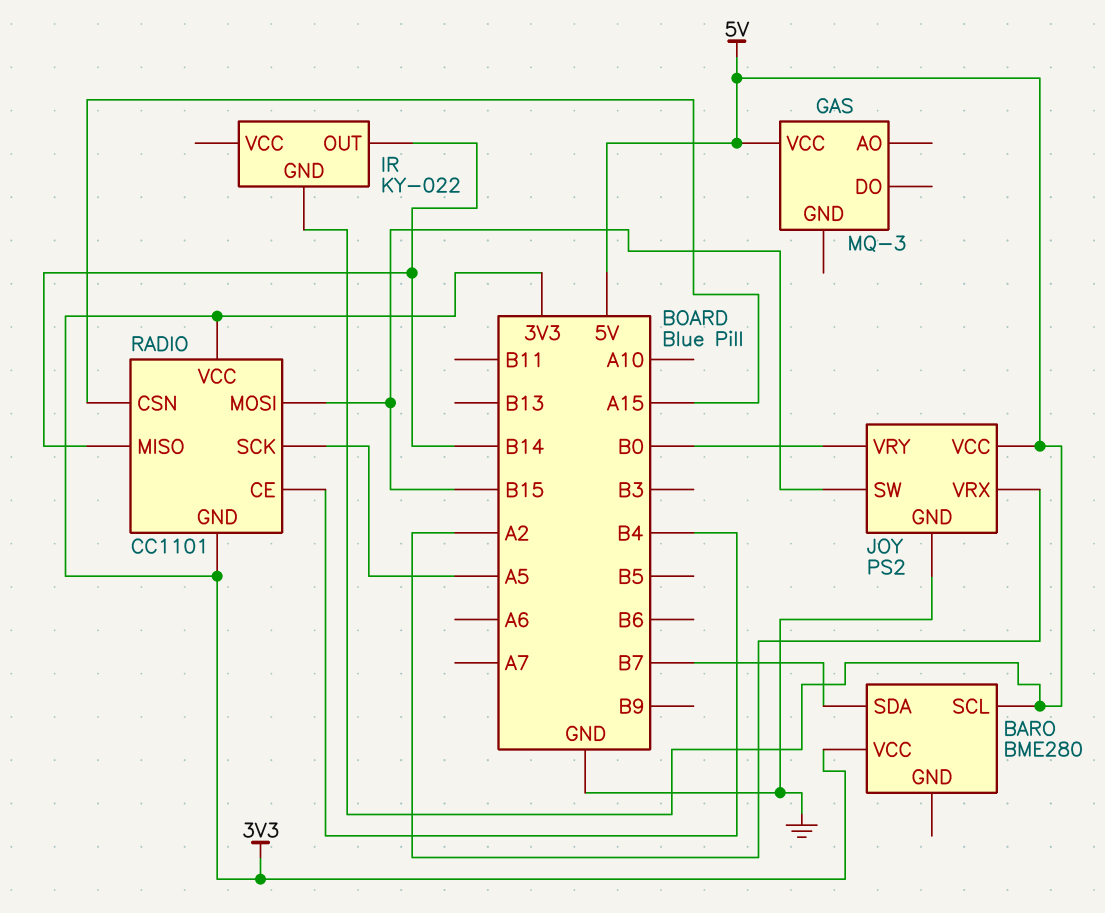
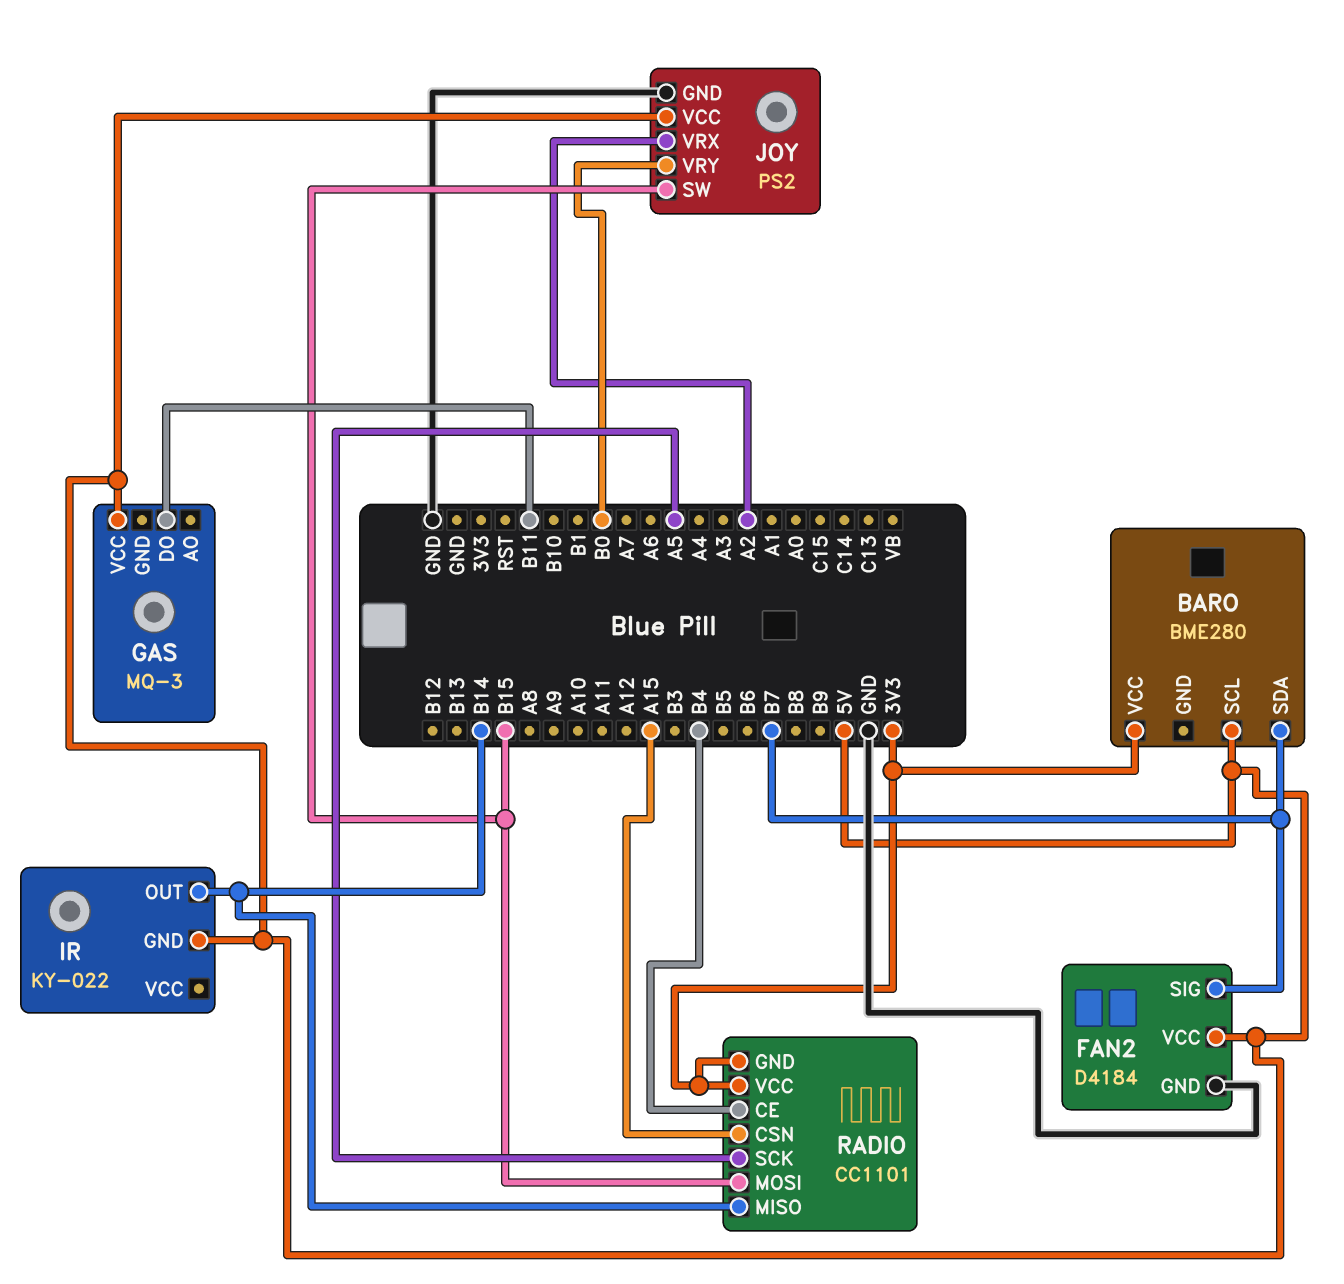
FAN2: none -> D4184
FAN2 pin GND: none -> GND
FAN2 pin SIG: none -> B7
FAN2 pin VCC: none -> 5V
GAS pin DO: none -> B11

